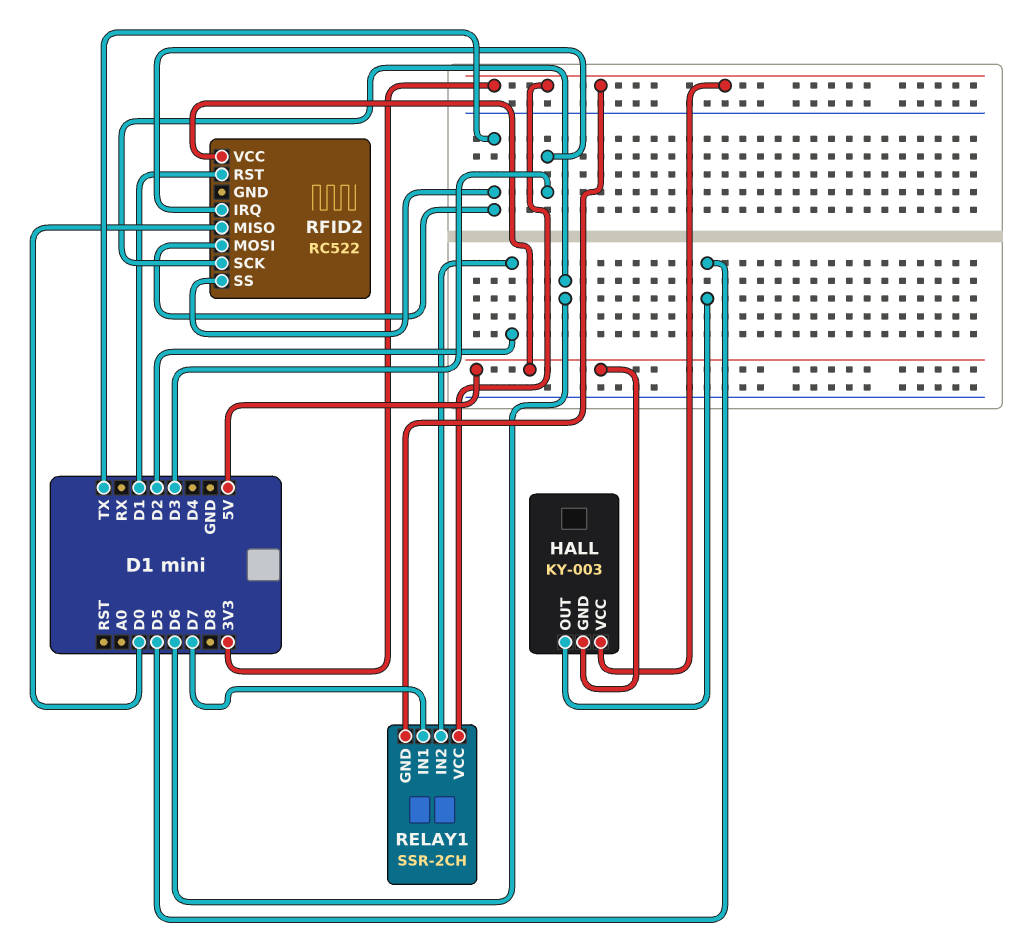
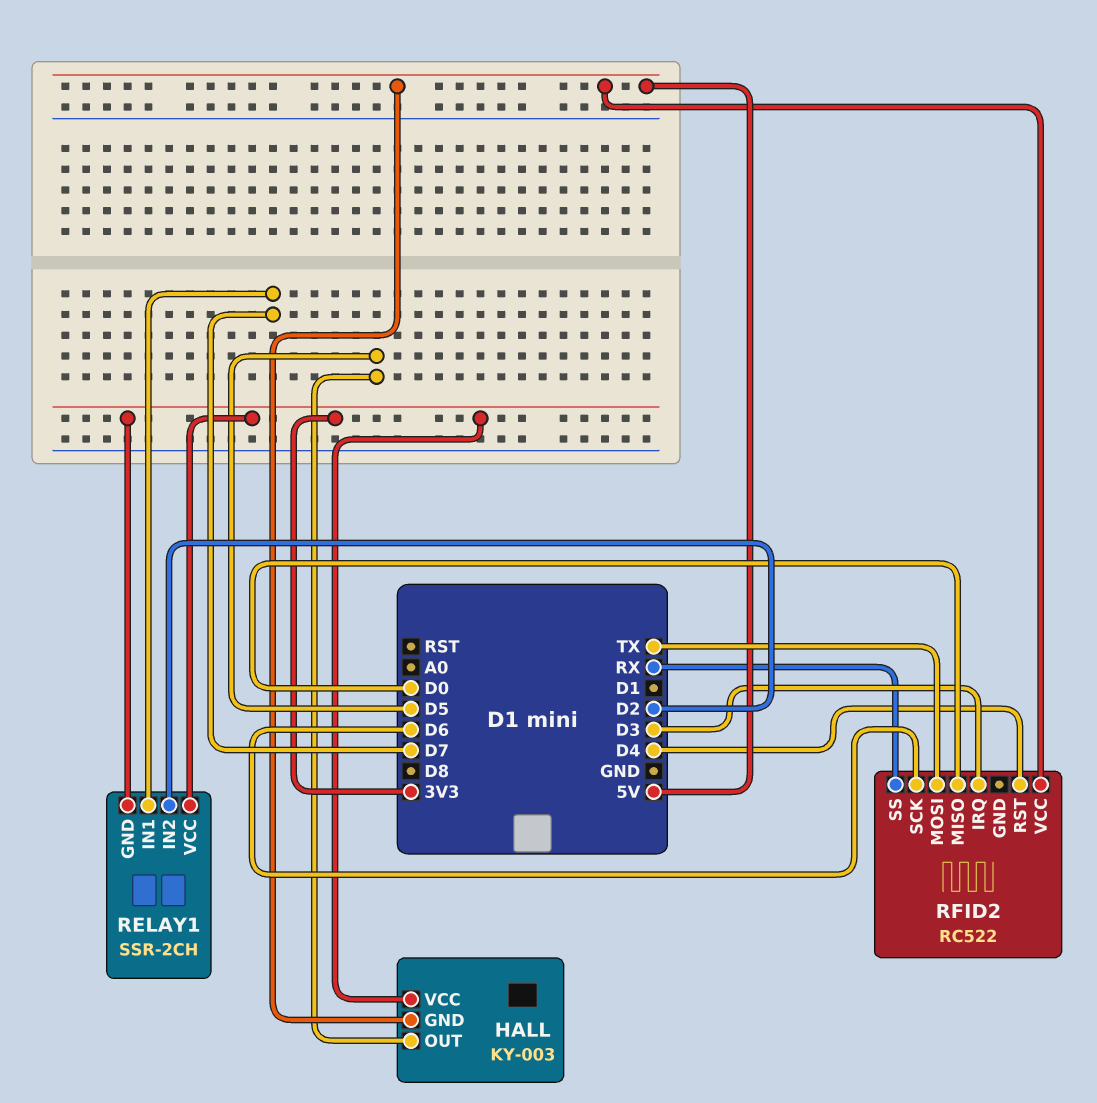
RFID2 pin RST: D1 -> D4
RFID2 pin SS: TX -> RX

